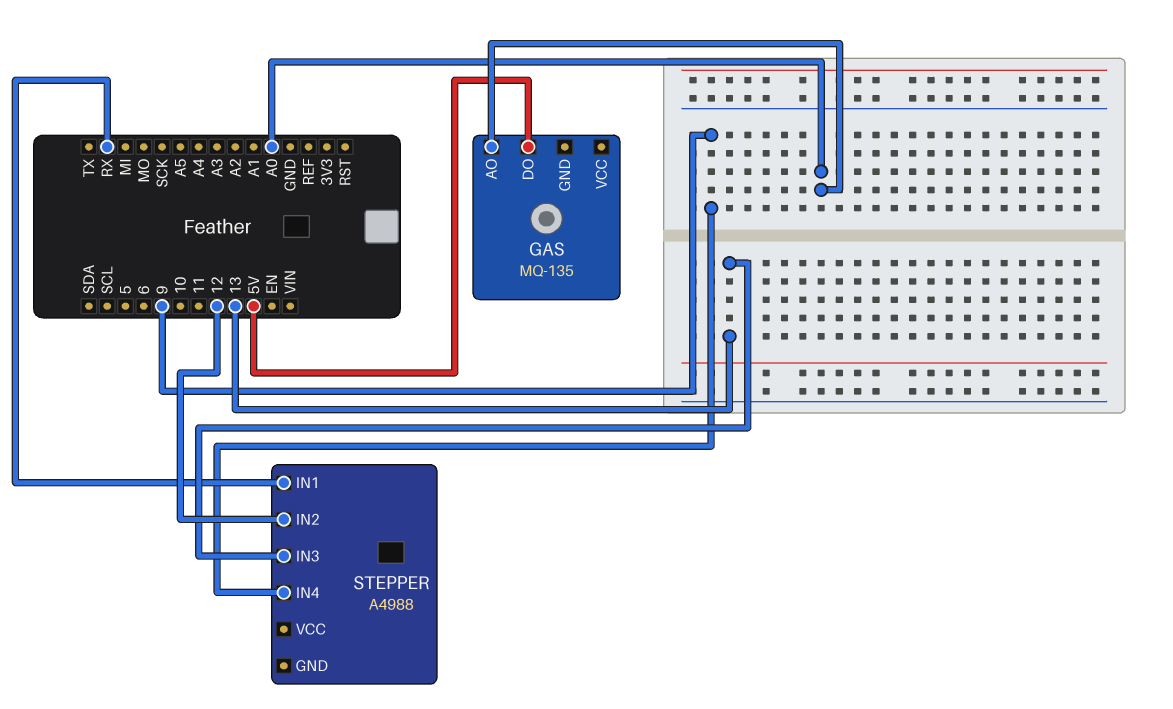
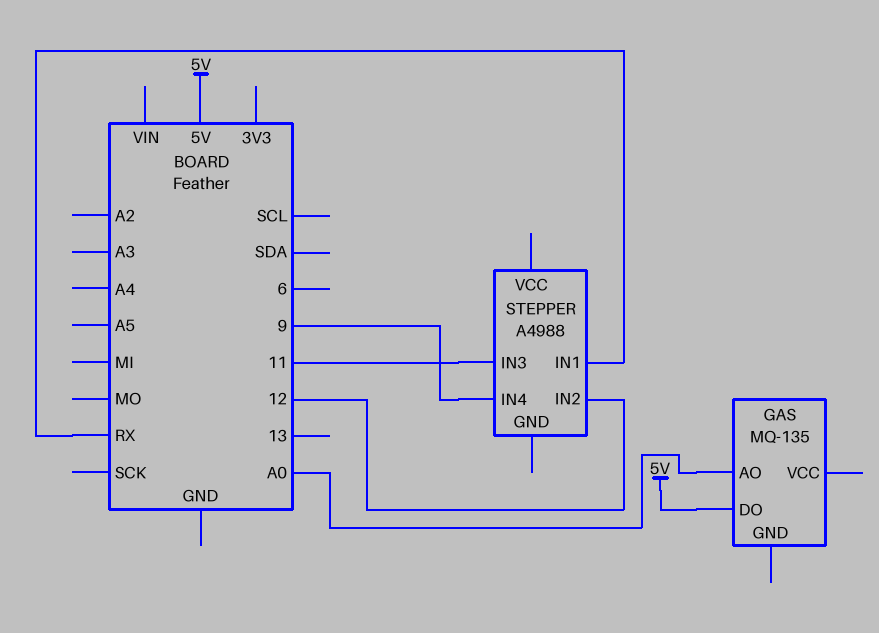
STEPPER pin IN3: 13 -> 11

